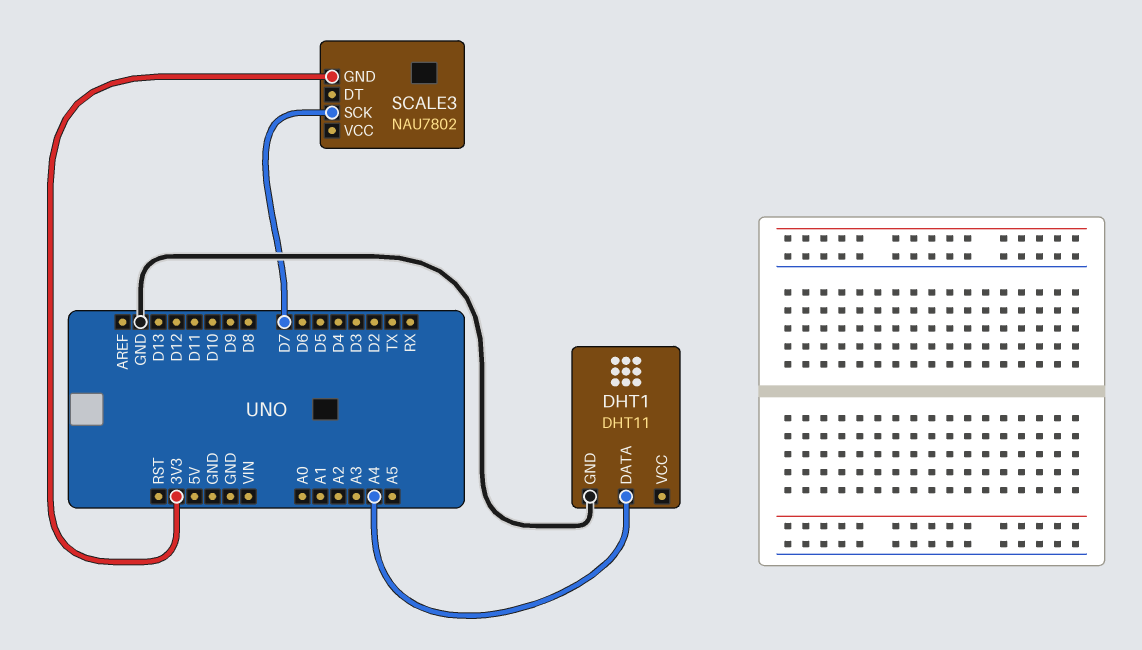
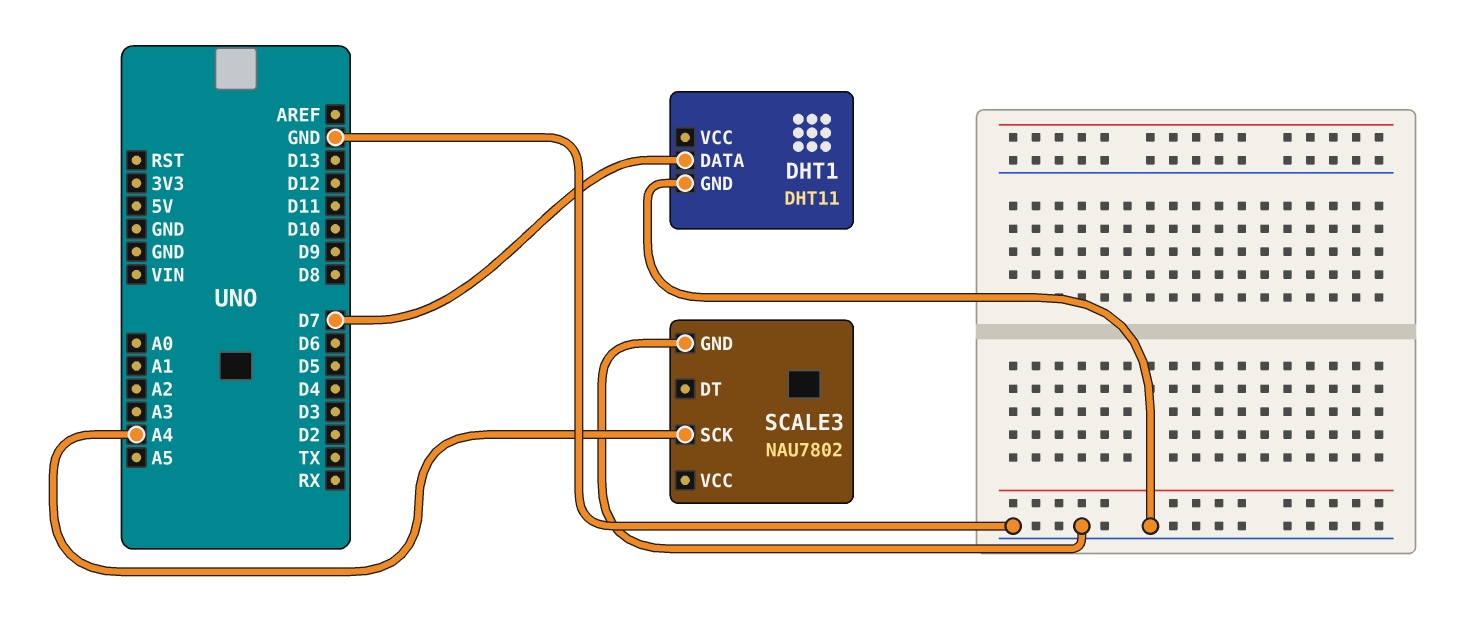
DHT1 pin DATA: A4 -> D7
SCALE3 pin GND: 3V3 -> GND
SCALE3 pin SCK: D7 -> A4

